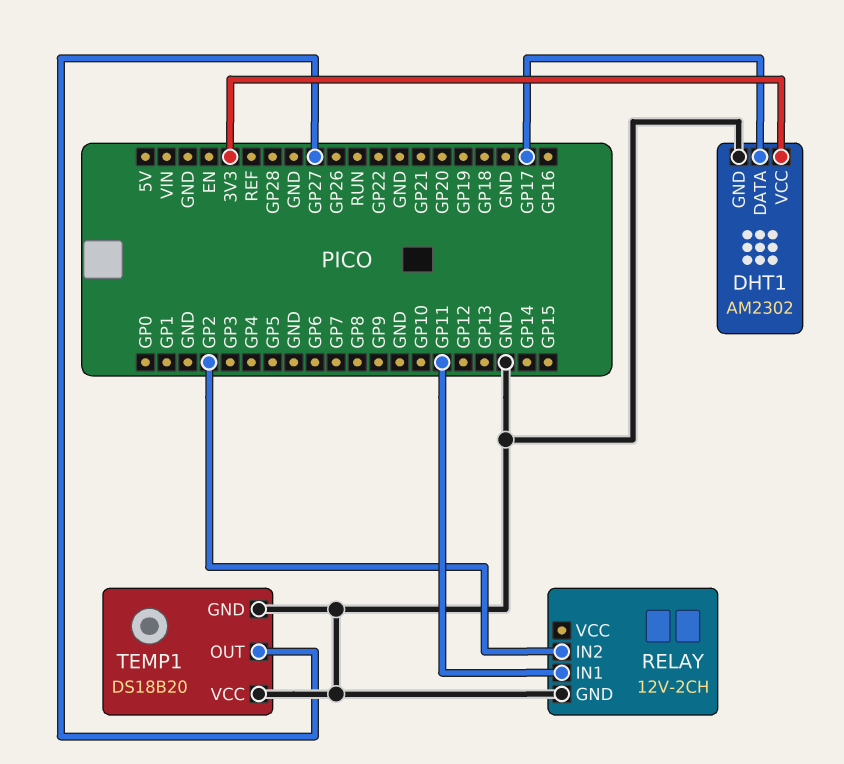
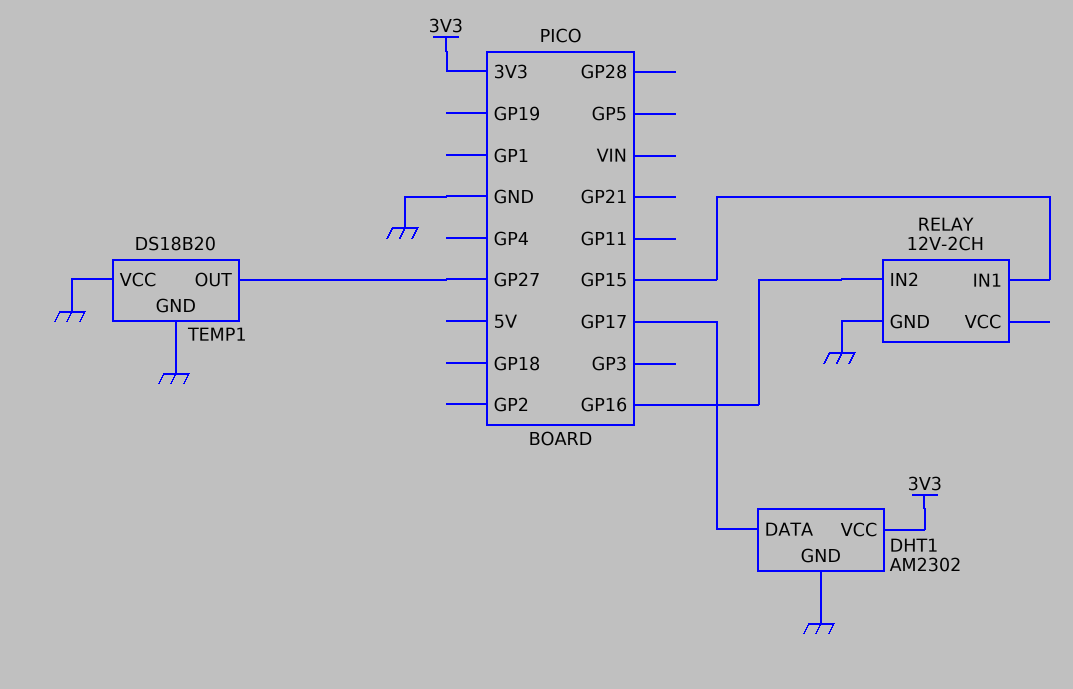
RELAY pin IN1: GP11 -> GP15
RELAY pin IN2: GP2 -> GP16

